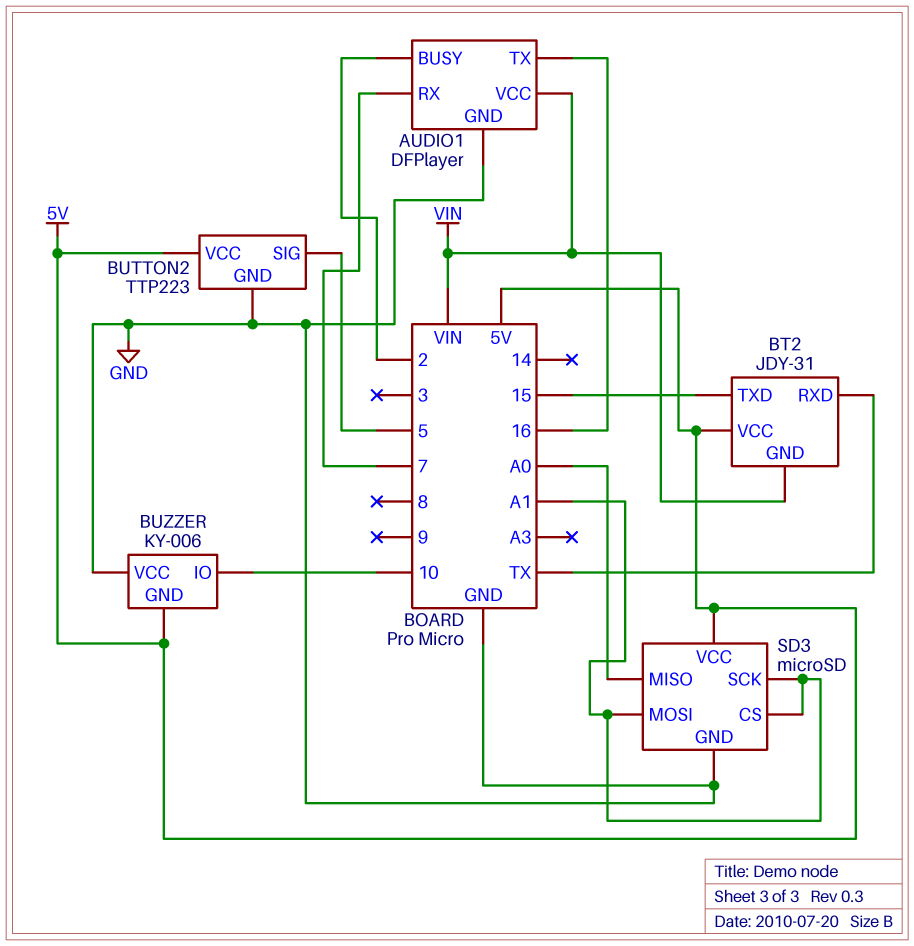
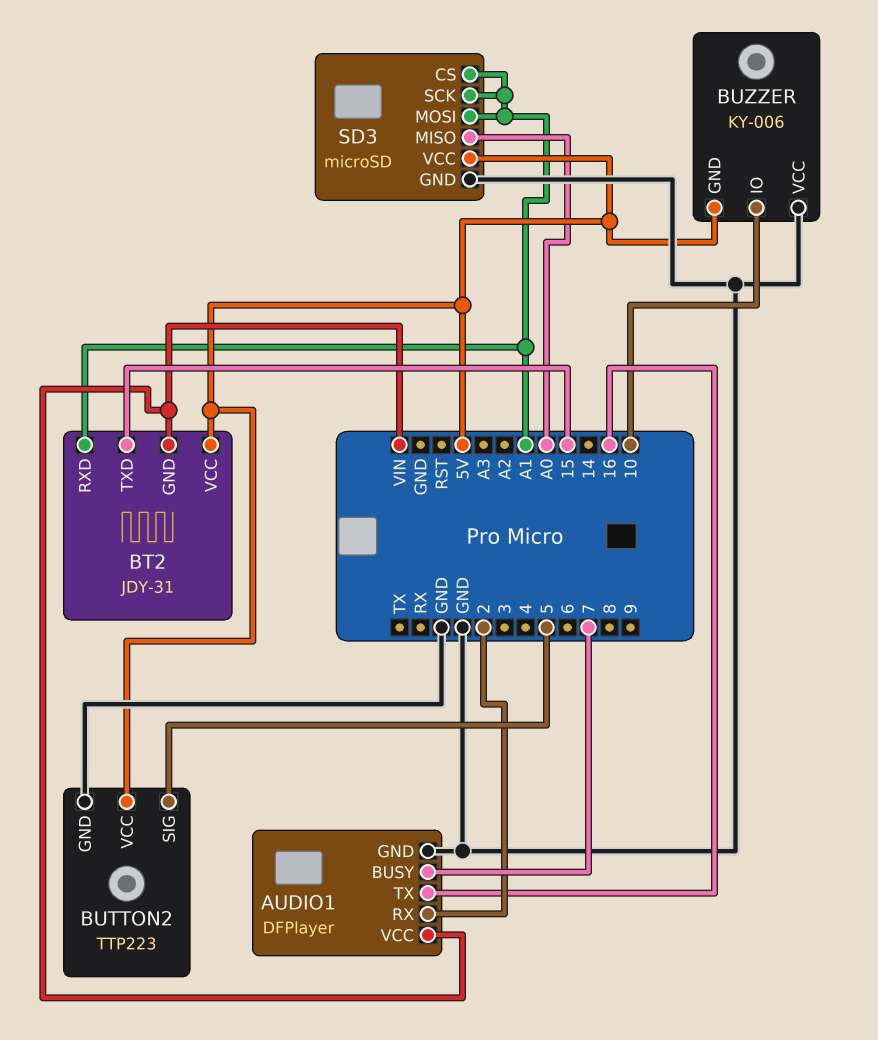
AUDIO1 pin BUSY: 2 -> 7
AUDIO1 pin RX: 7 -> 2
BT2 pin RXD: TX -> A1

